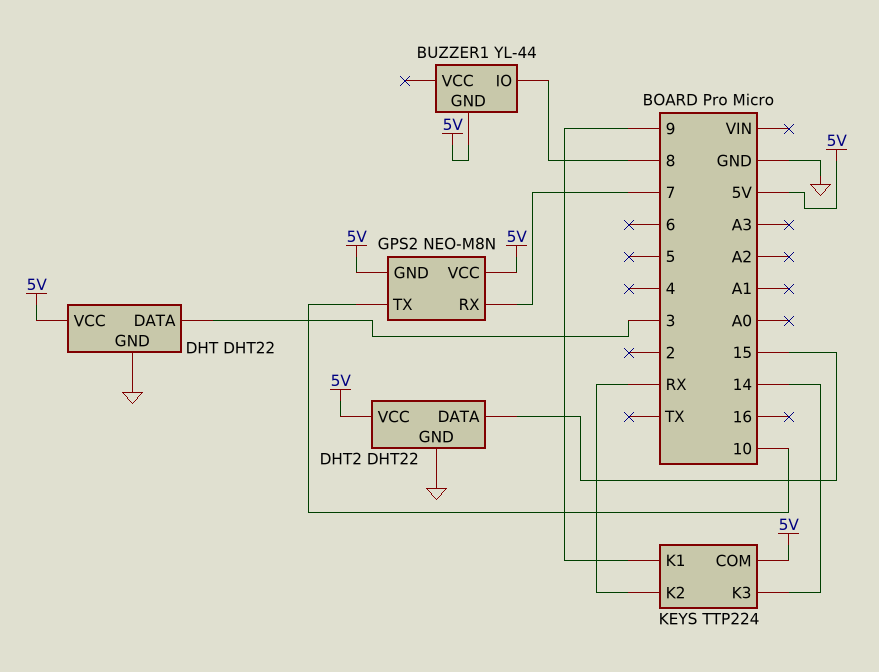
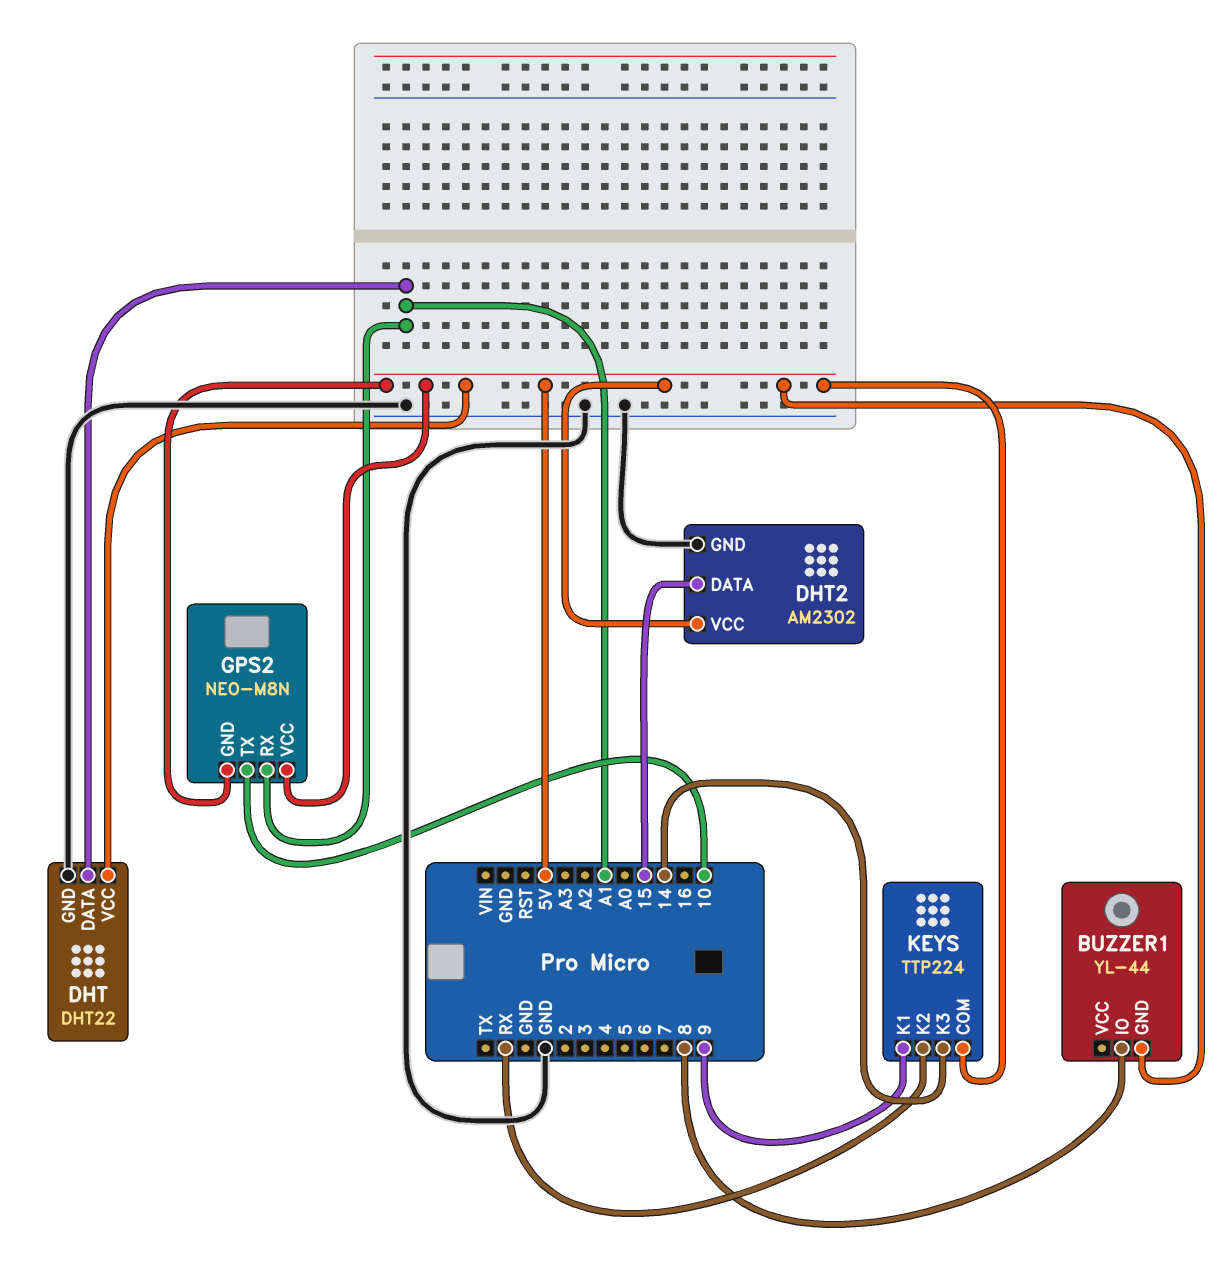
DHT pin DATA: 3 -> A1
DHT2: DHT22 -> AM2302
GPS2 pin RX: 7 -> A1

